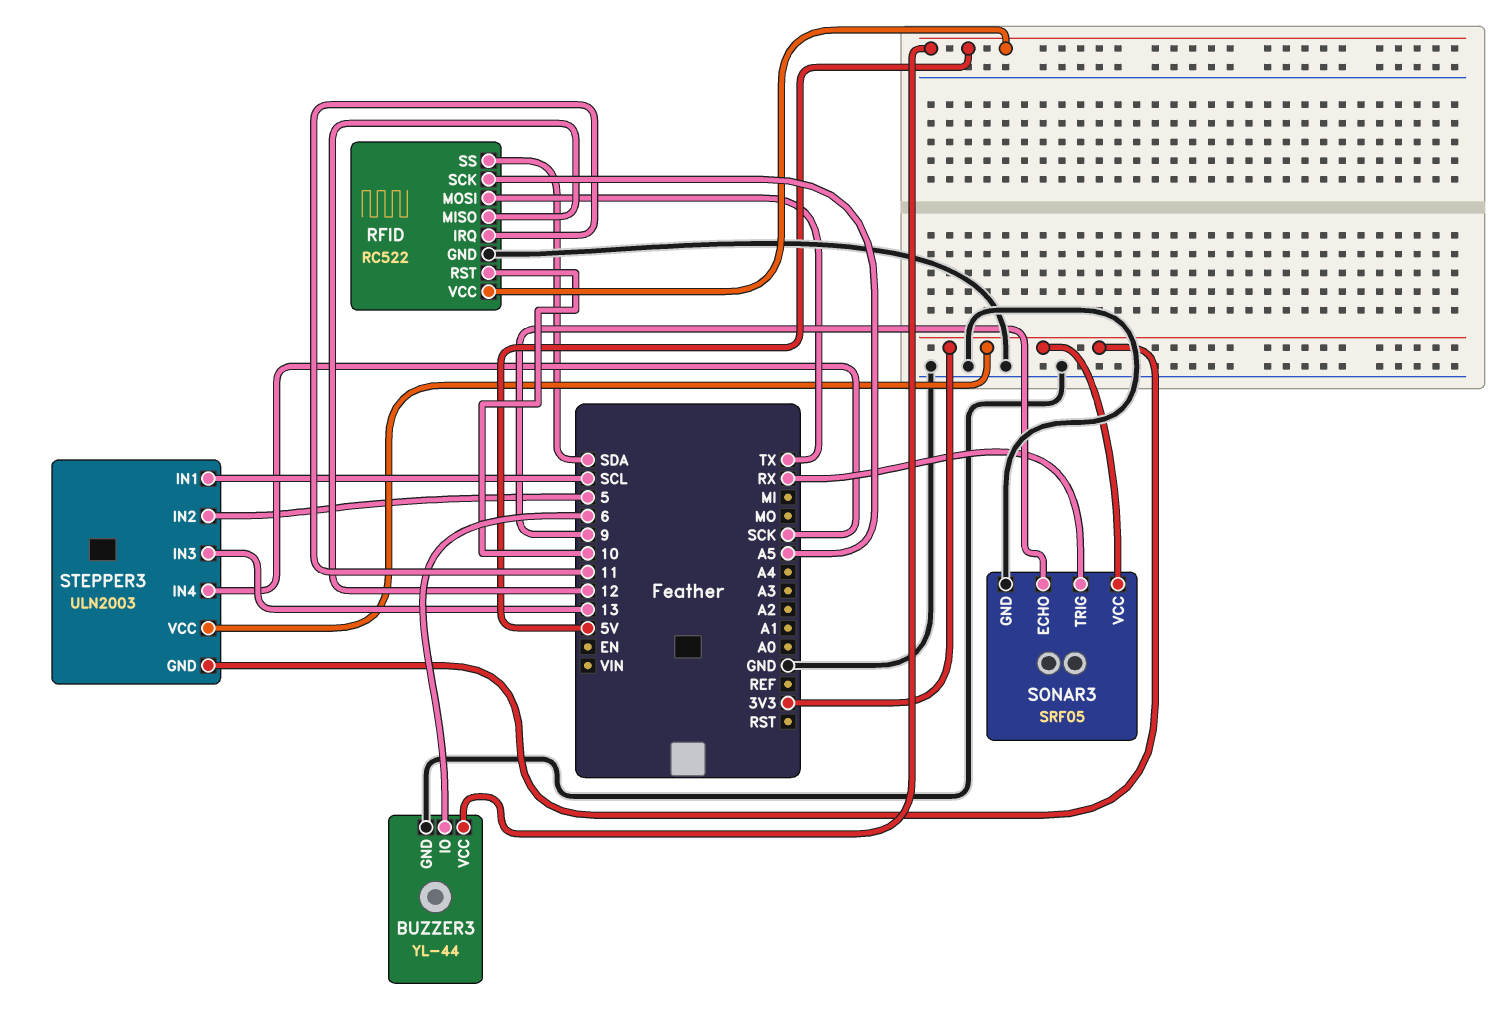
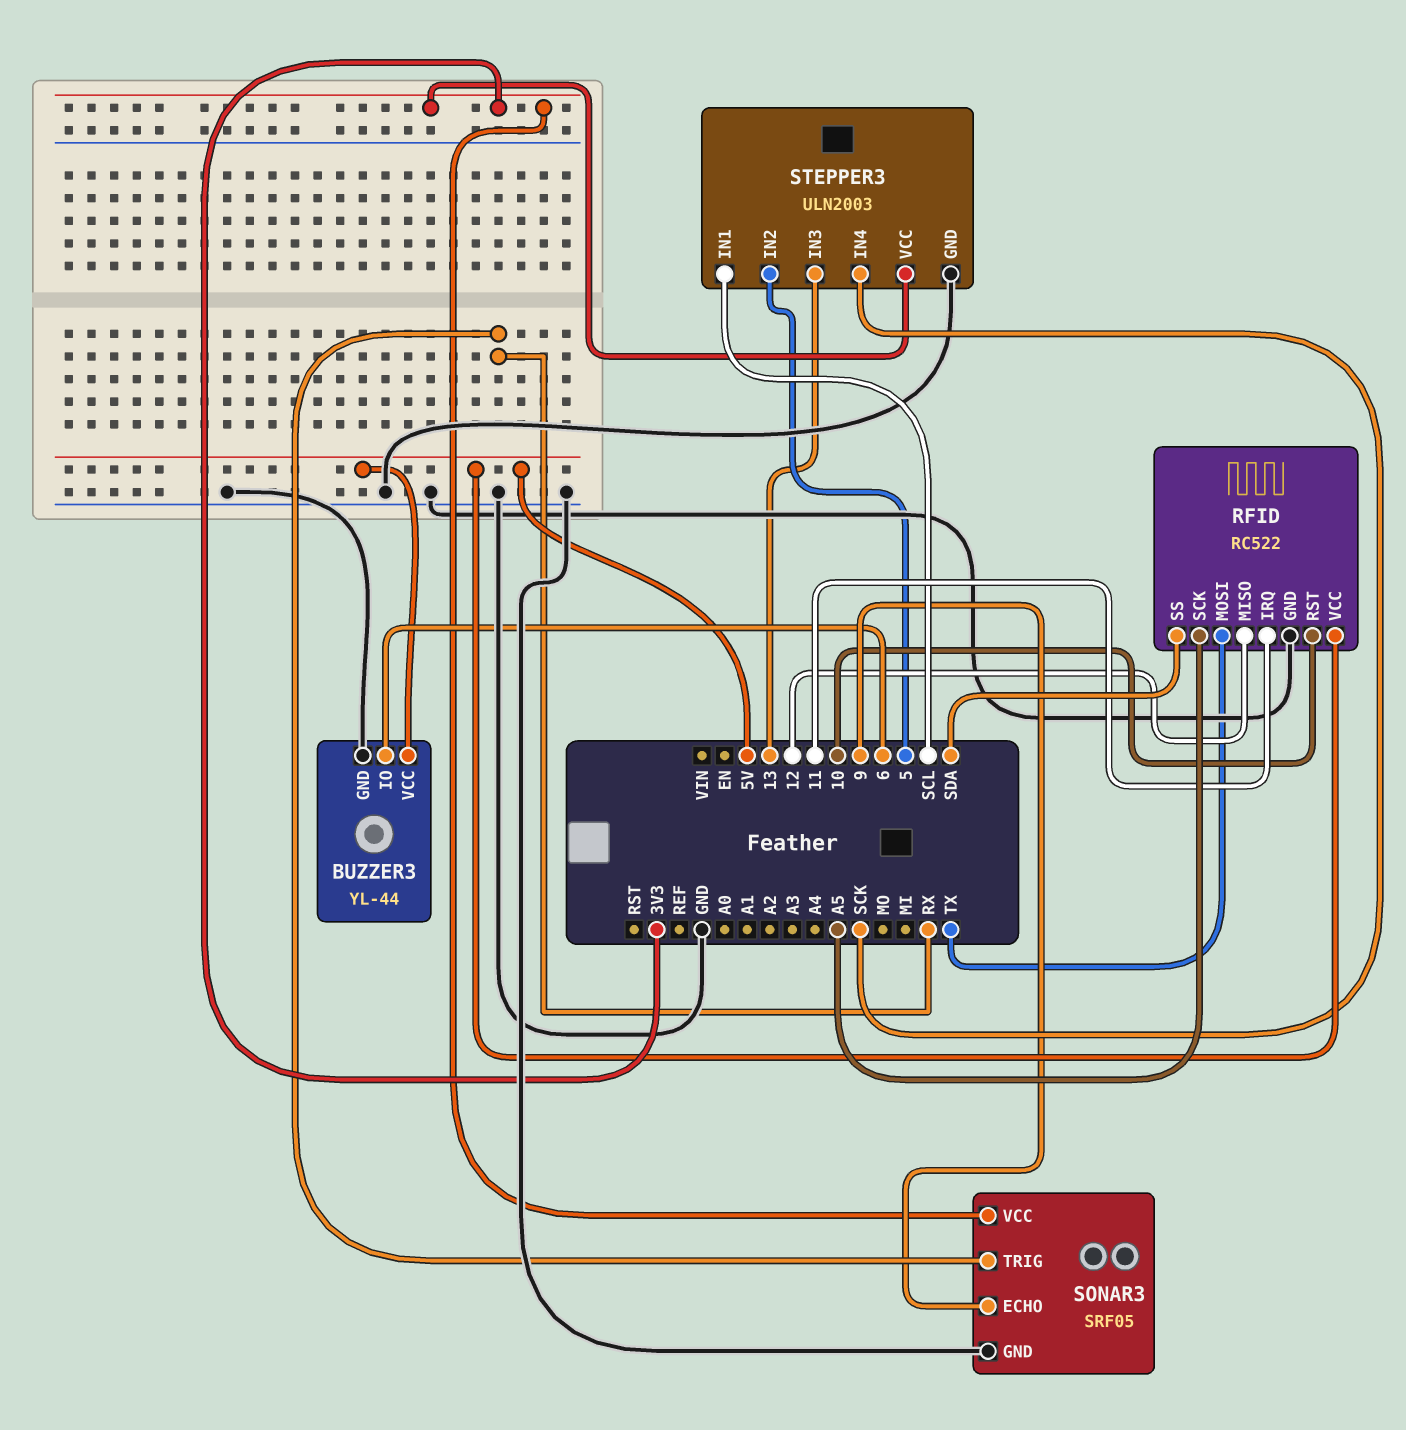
STEPPER3 pin GND: 3V3 -> GND

